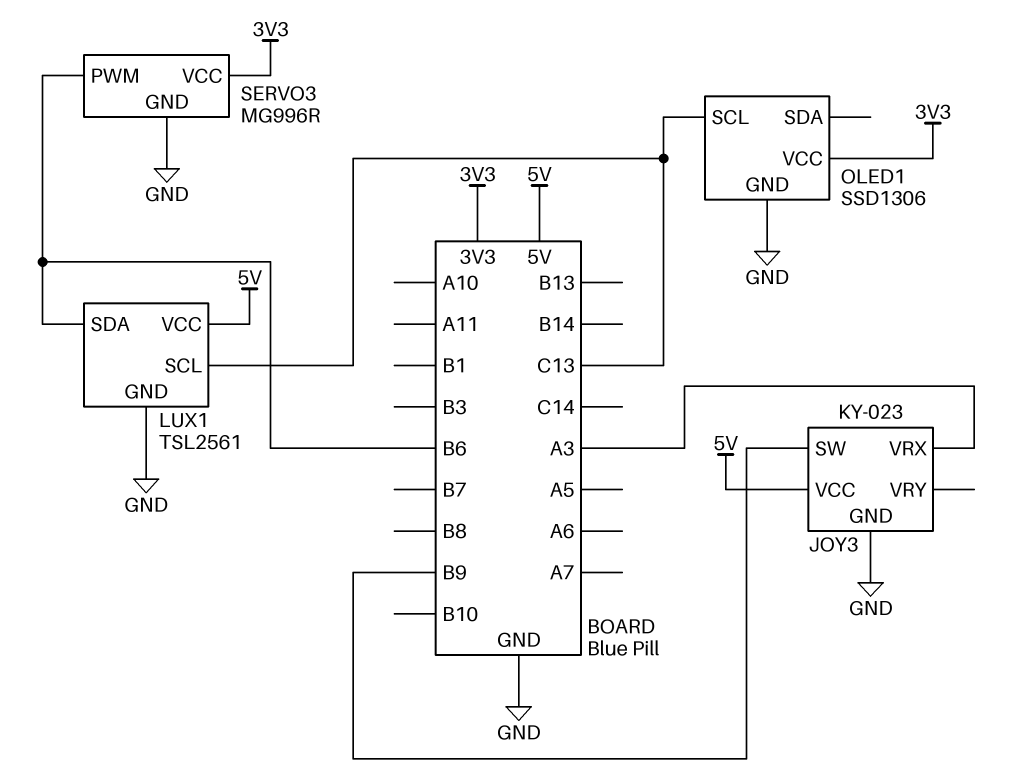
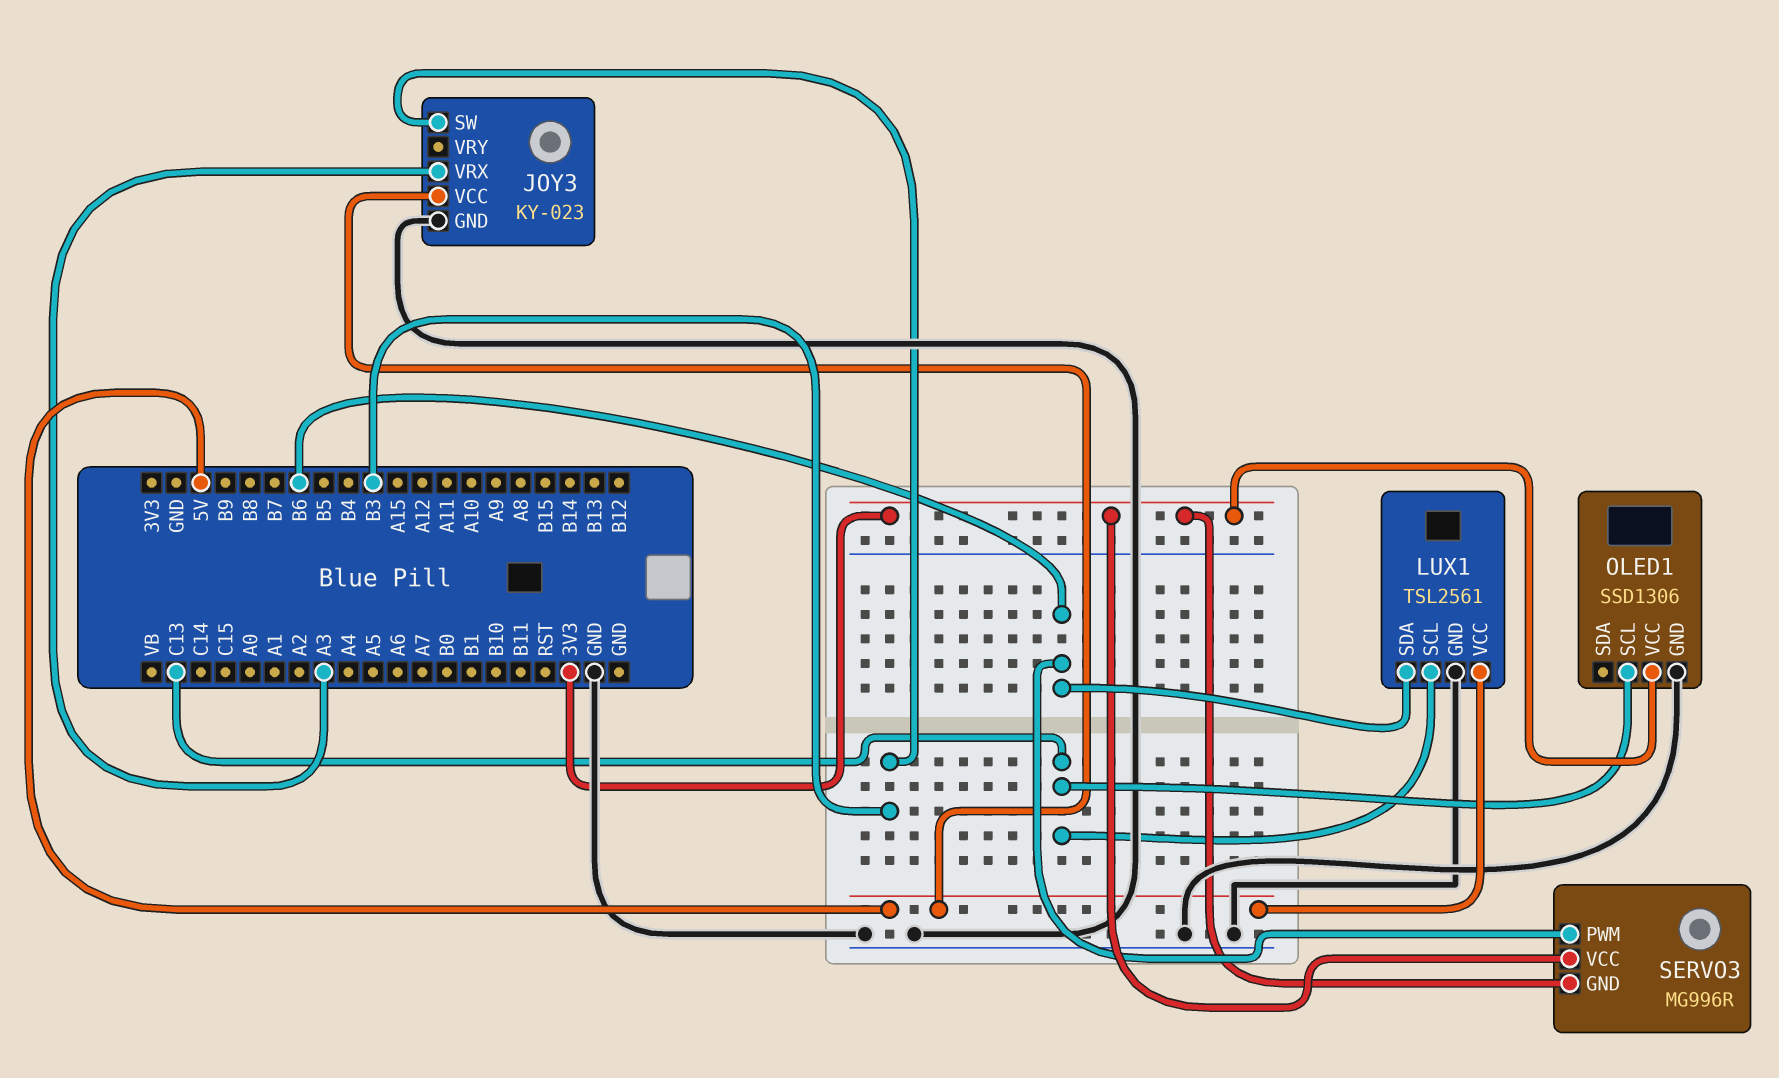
JOY3 pin SW: B9 -> B3
SERVO3 pin GND: GND -> 3V3

